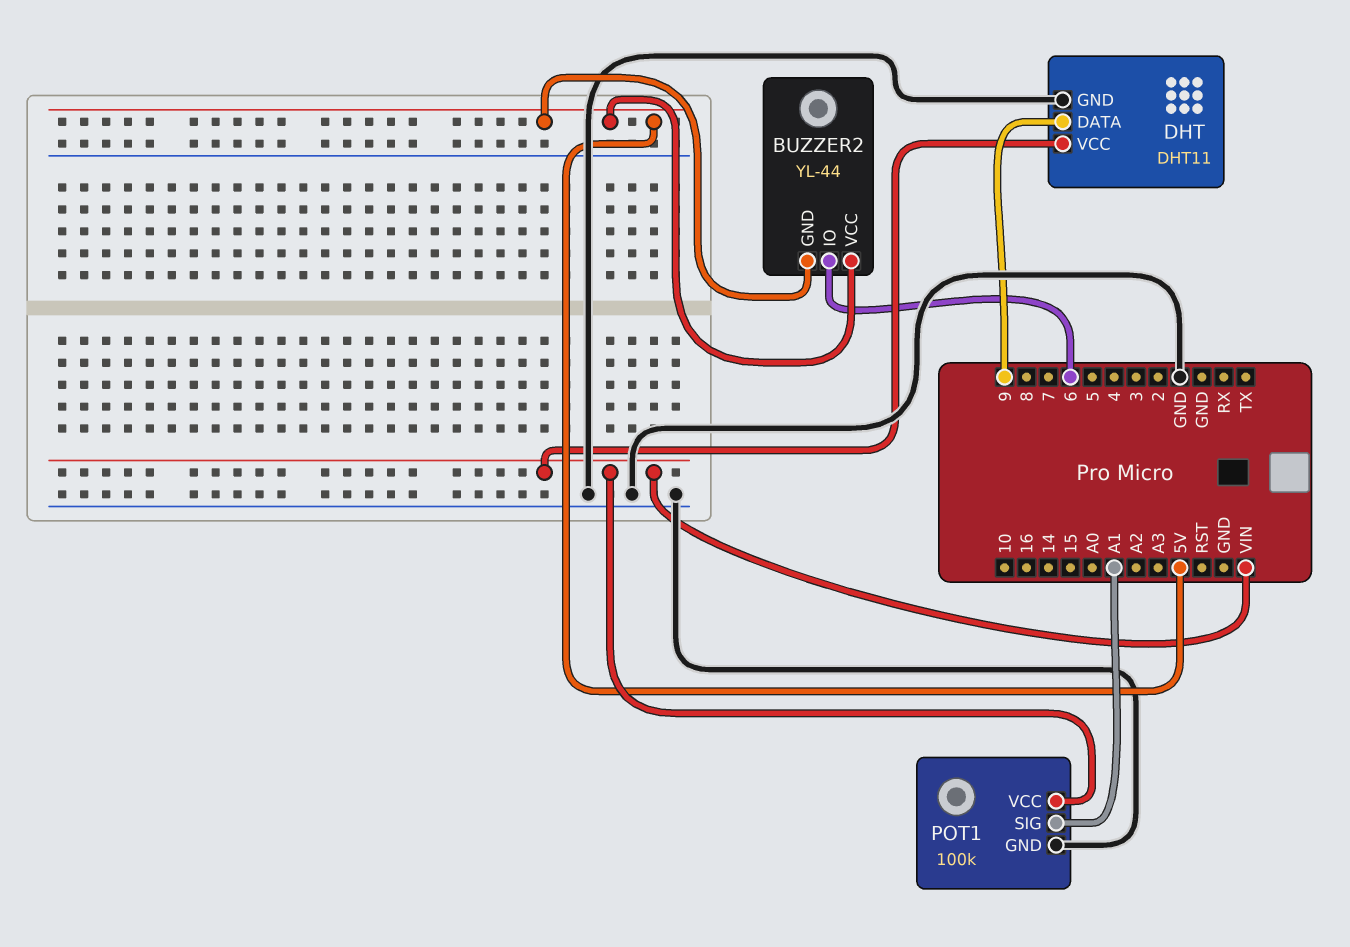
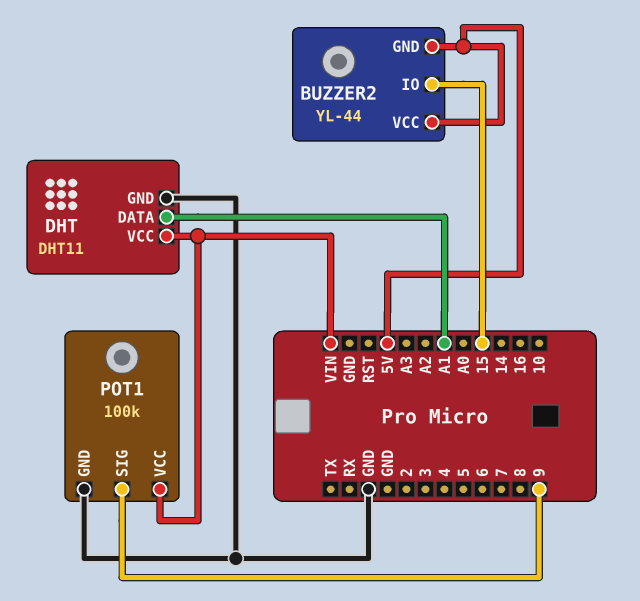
BUZZER2 pin IO: 6 -> 15
DHT pin DATA: 9 -> A1
POT1 pin SIG: A1 -> 9

